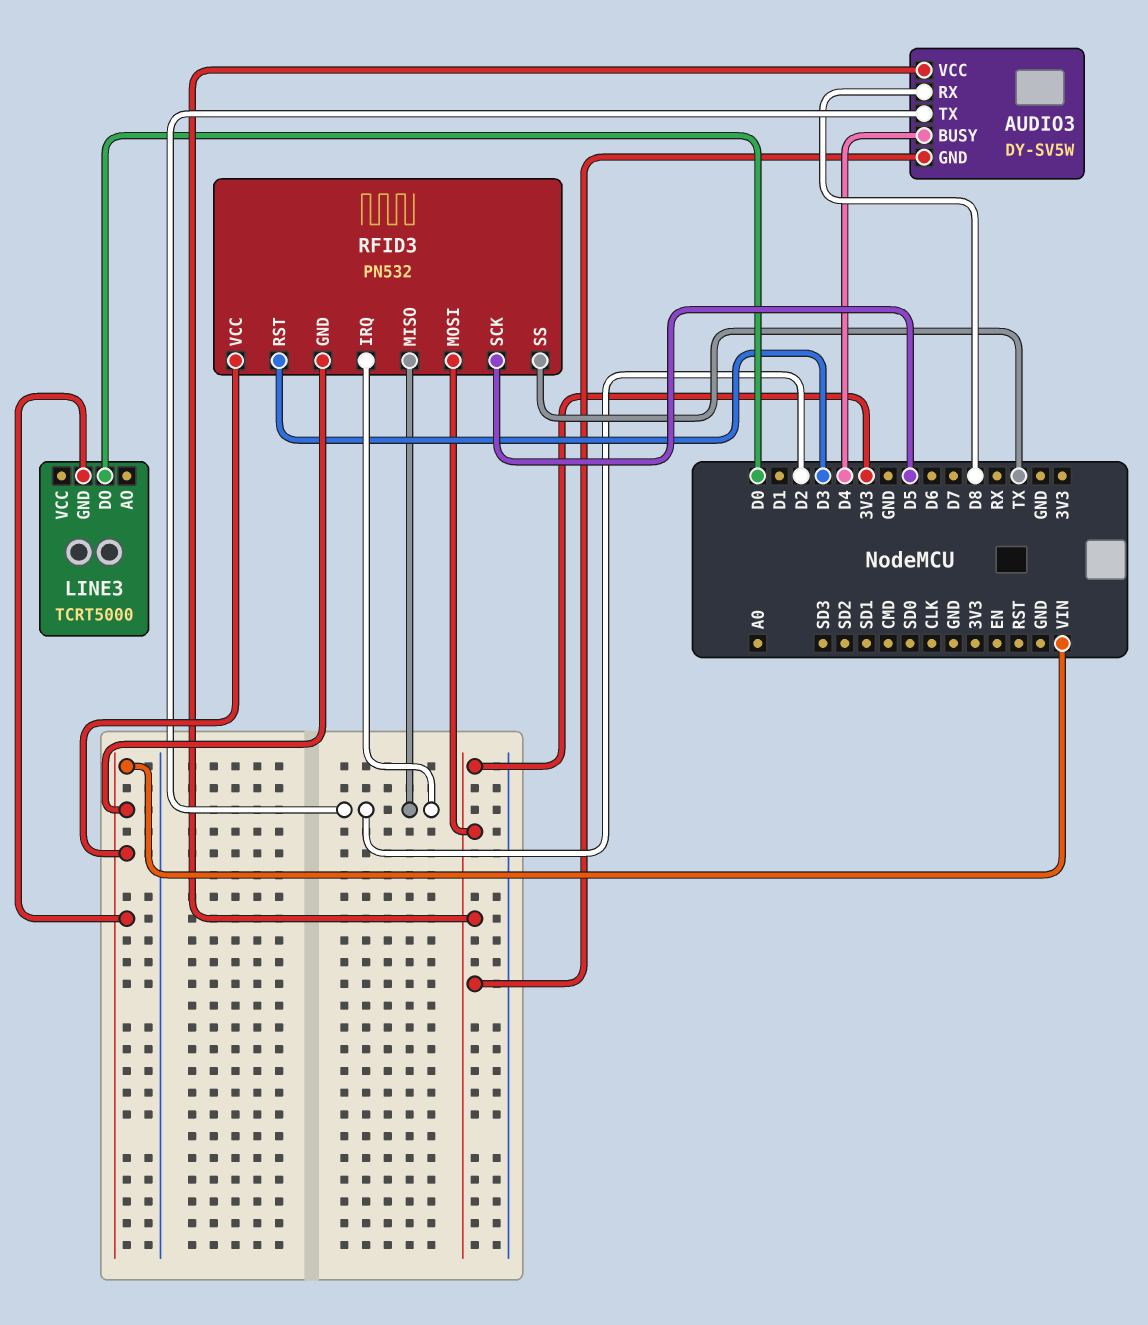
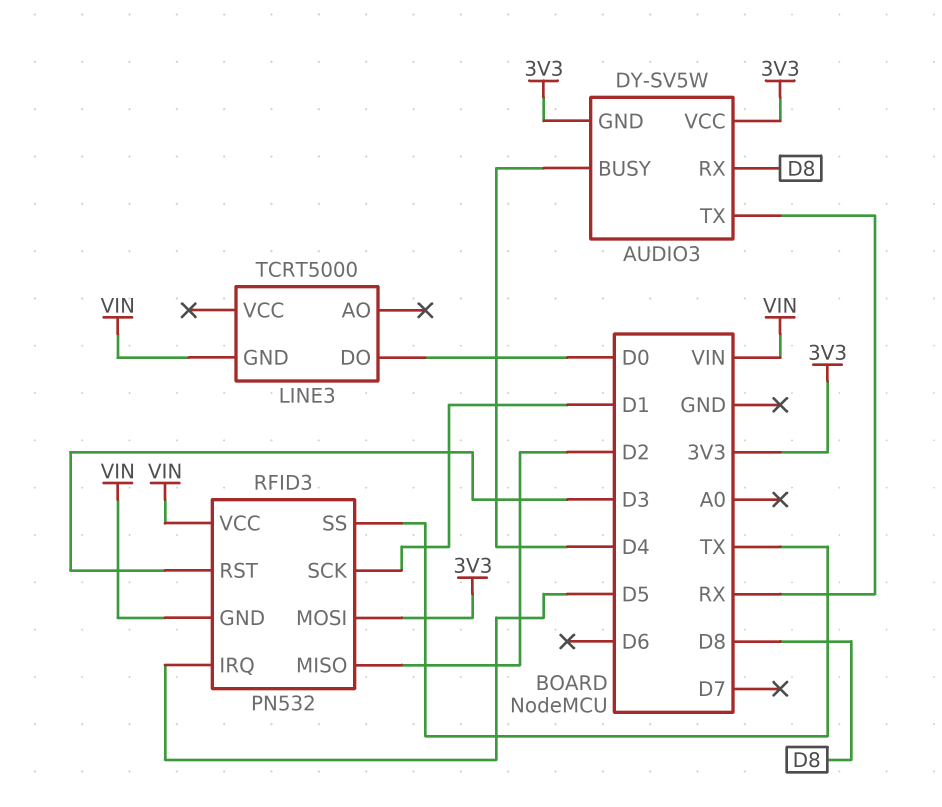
AUDIO3 pin TX: D2 -> RX
RFID3 pin IRQ: D2 -> D5
RFID3 pin SCK: D5 -> D1

